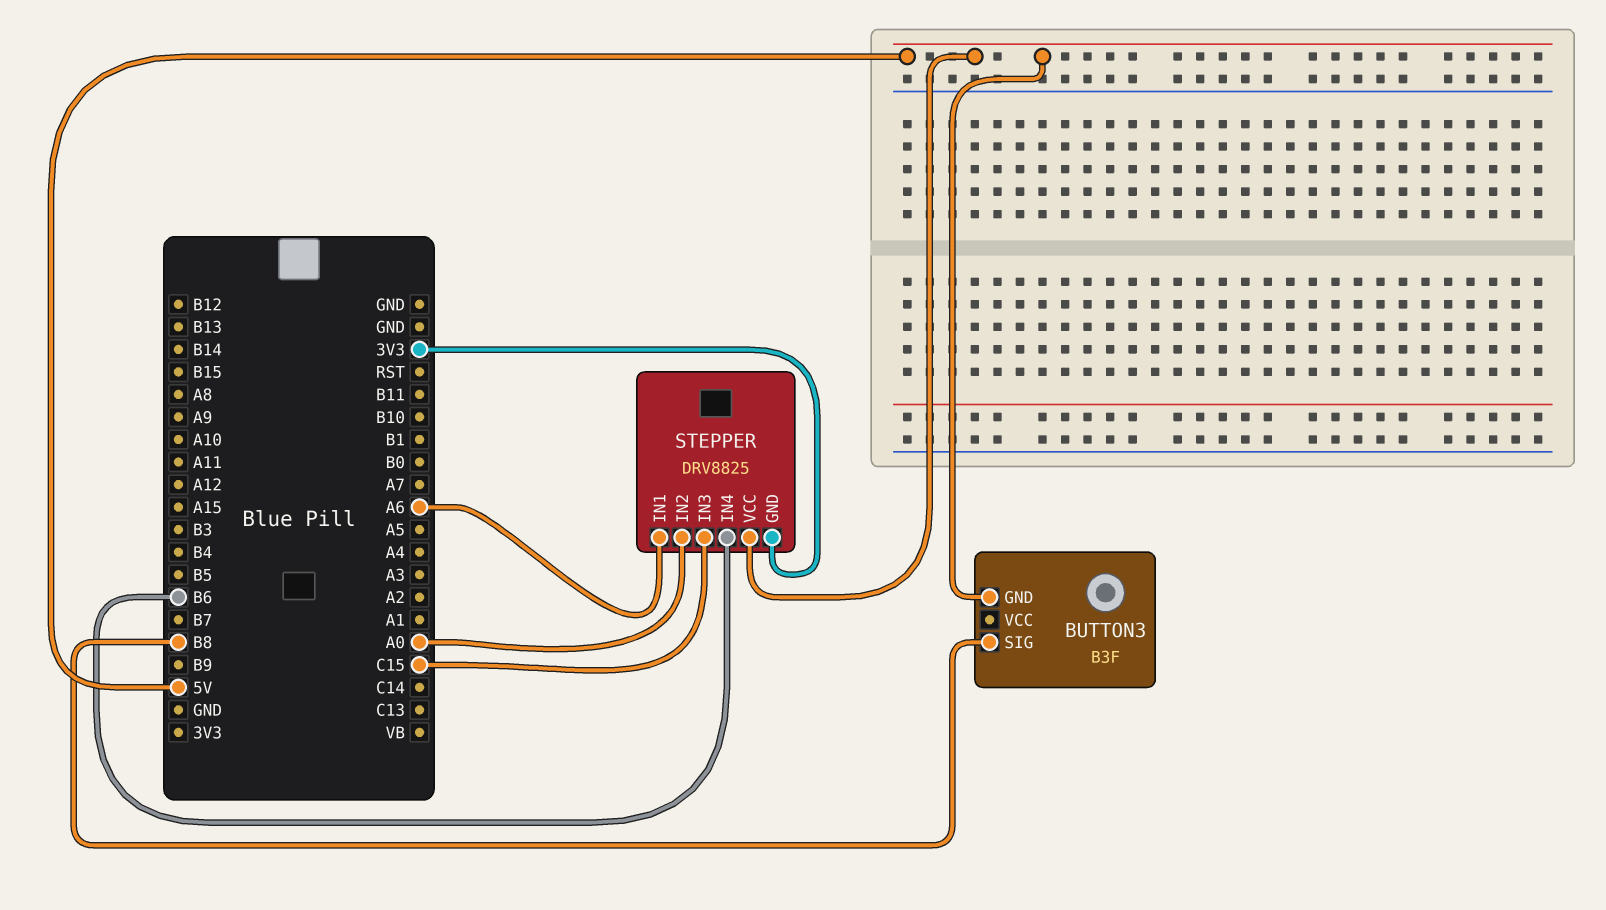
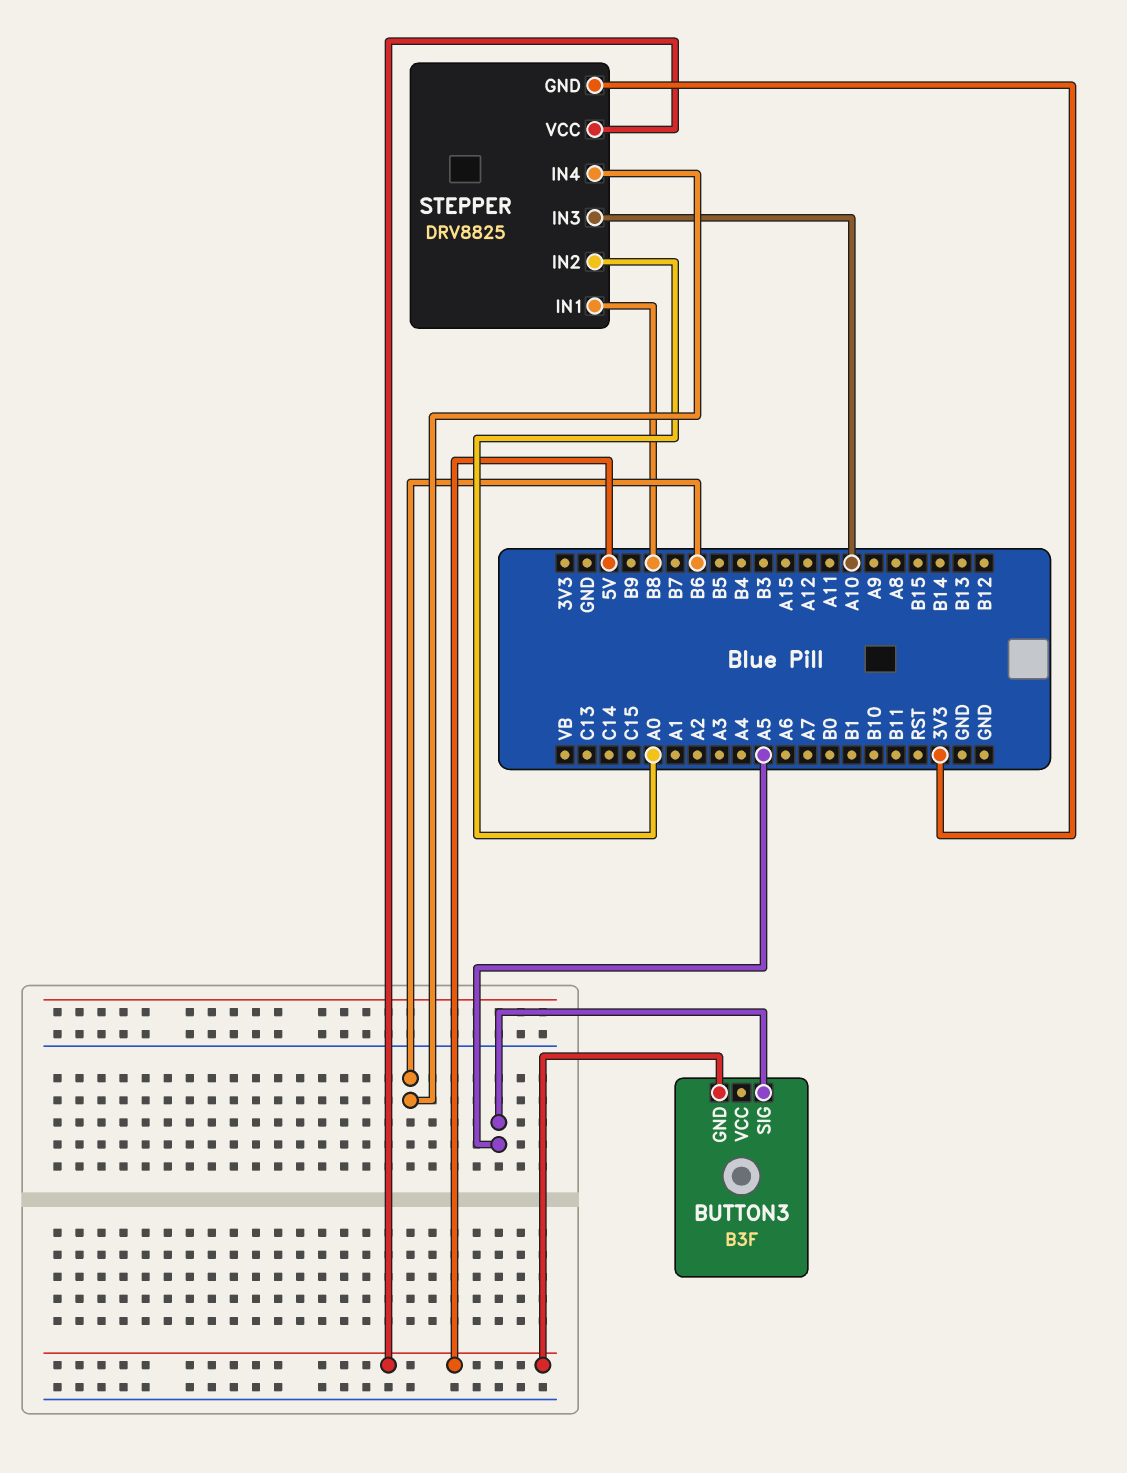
BUTTON3 pin SIG: B8 -> A5
STEPPER pin IN1: A6 -> B8
STEPPER pin IN3: C15 -> A10

